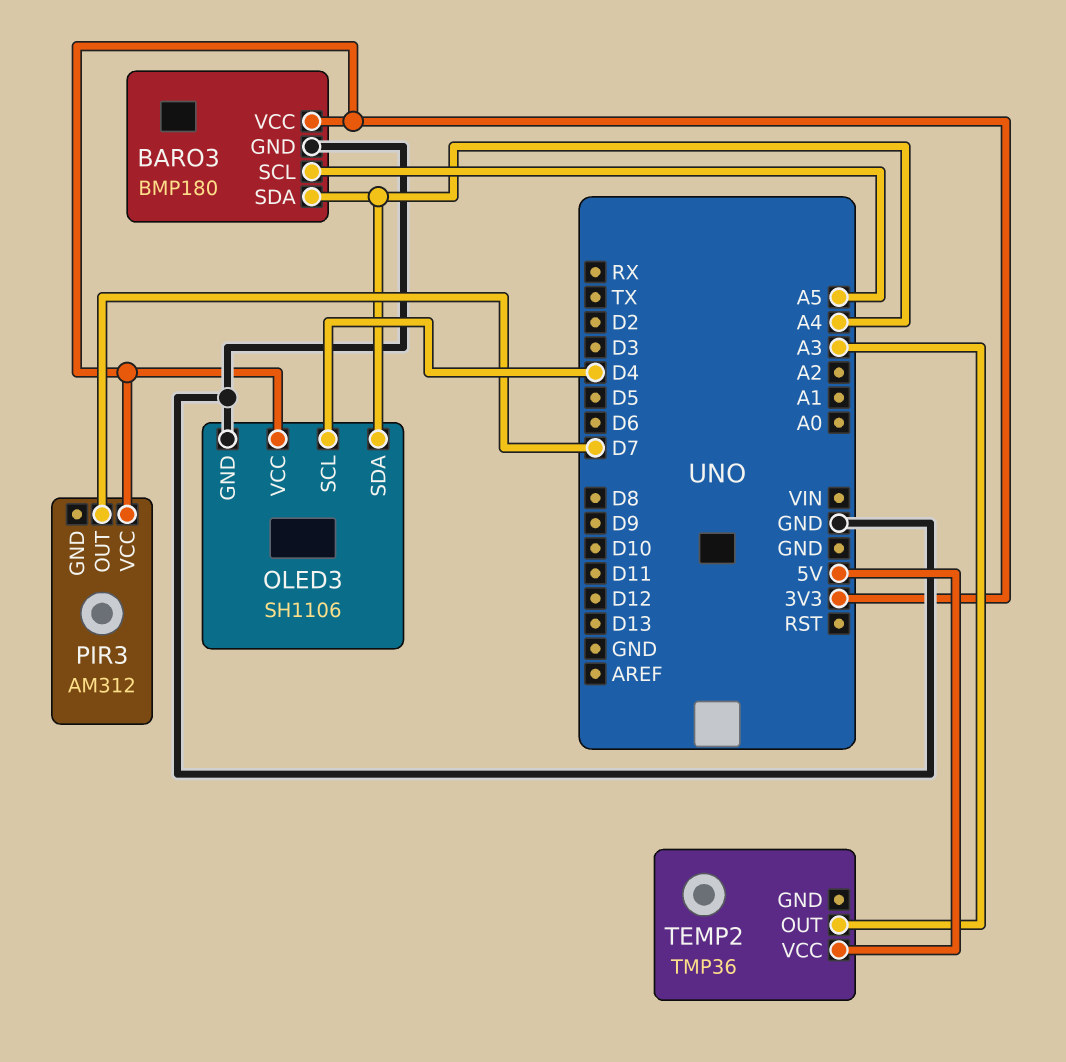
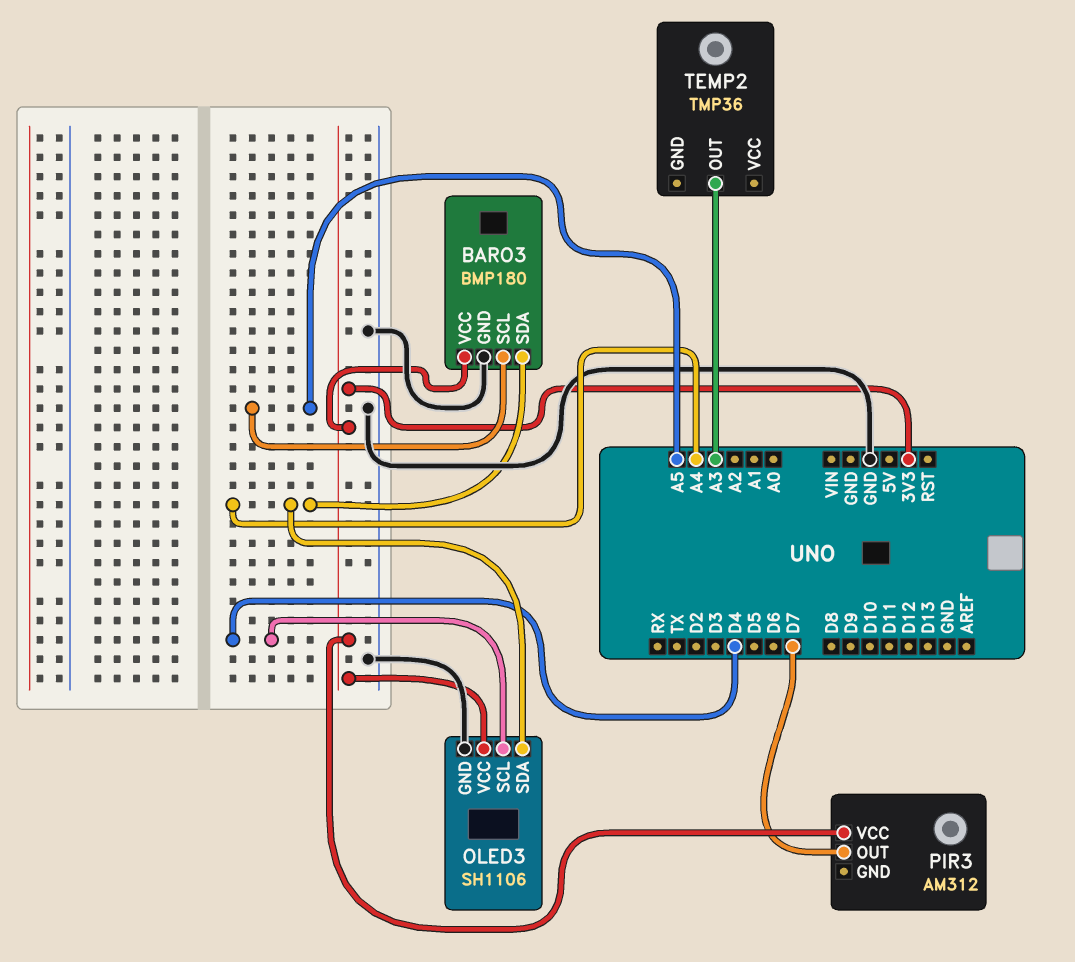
TEMP2 pin VCC: 5V -> none

